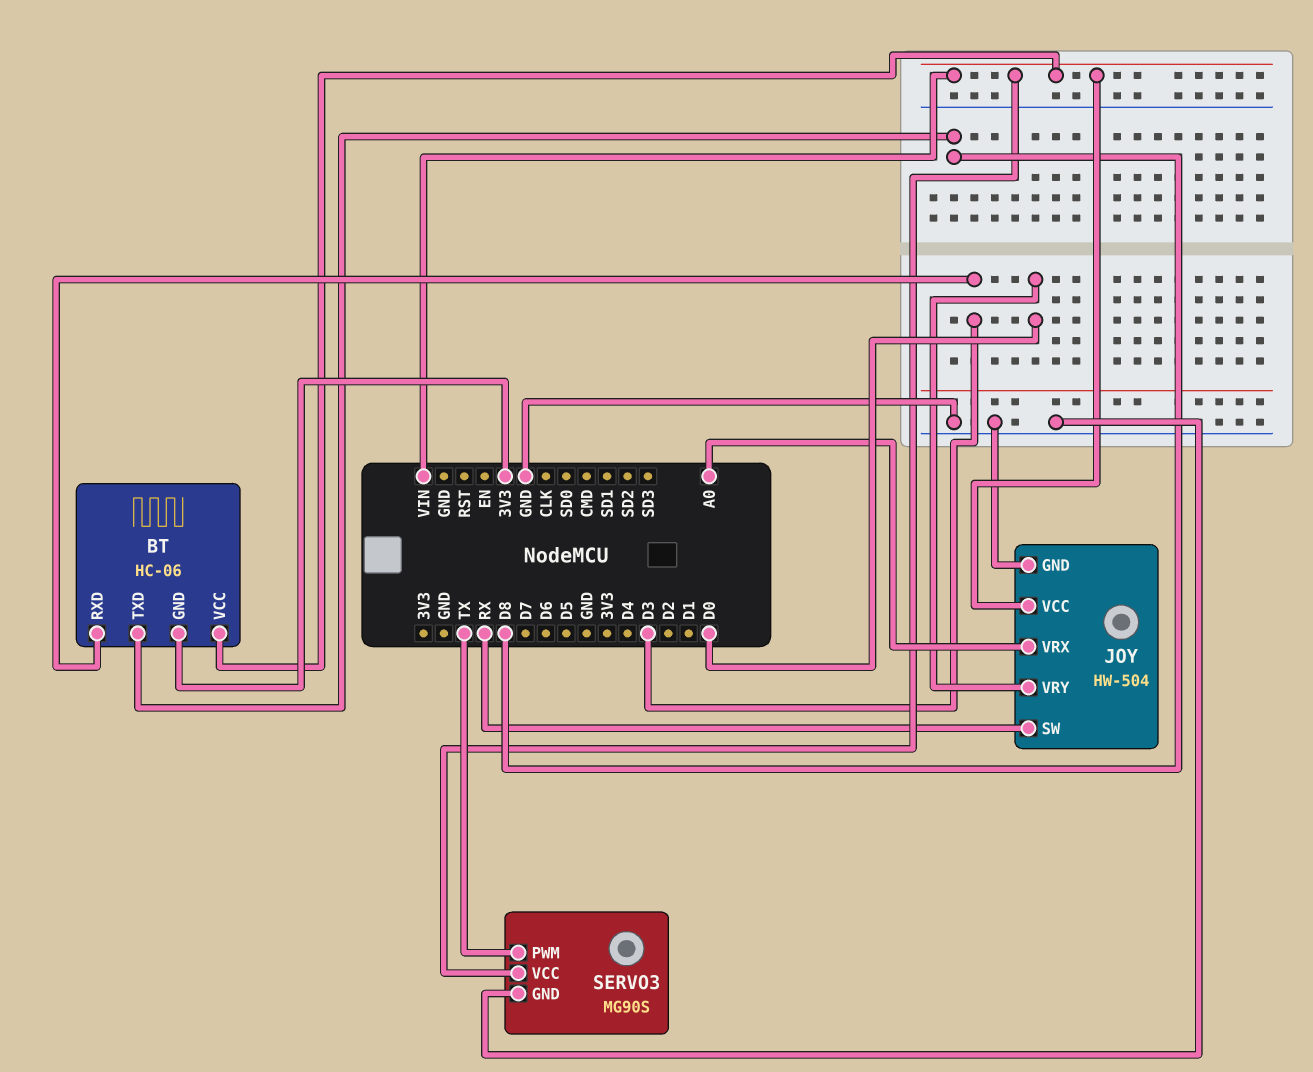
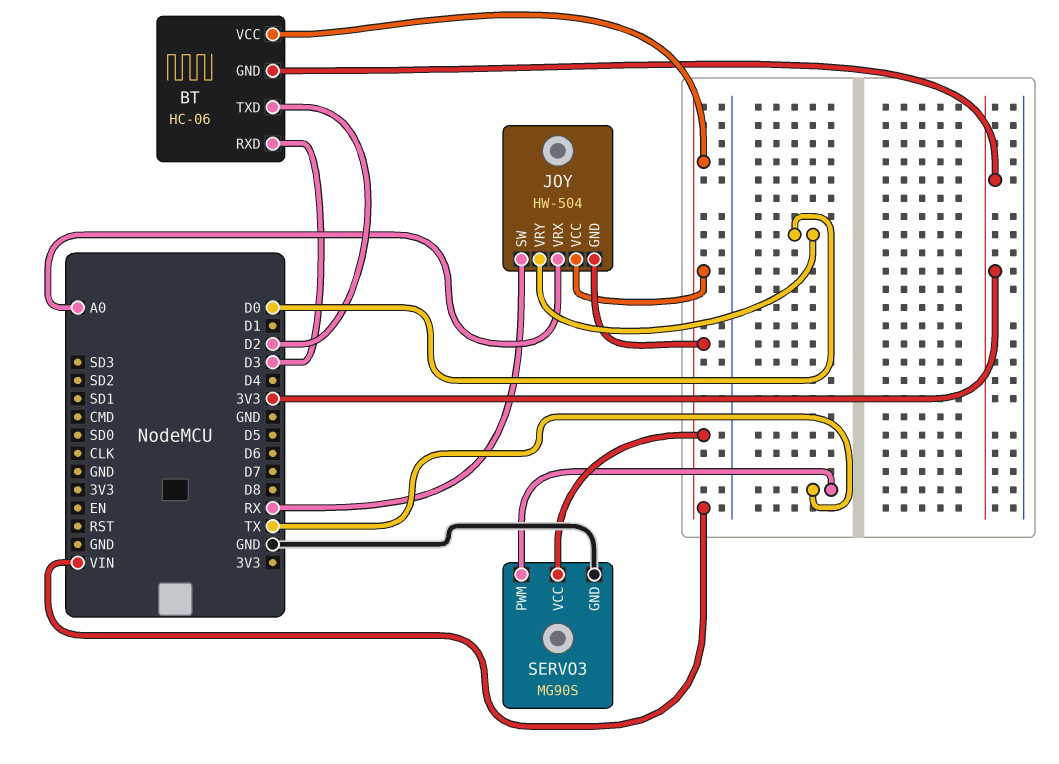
BT pin TXD: D8 -> D2
JOY pin GND: GND -> VIN

